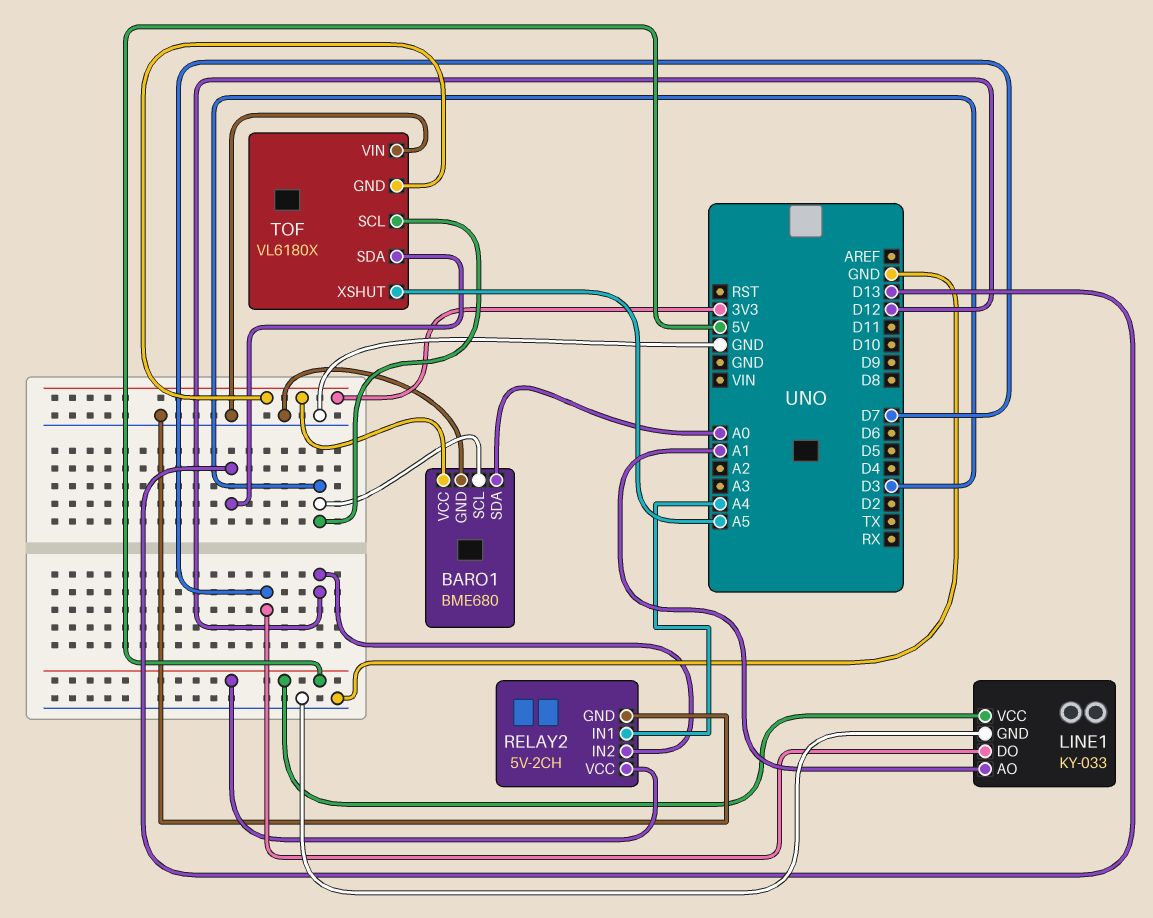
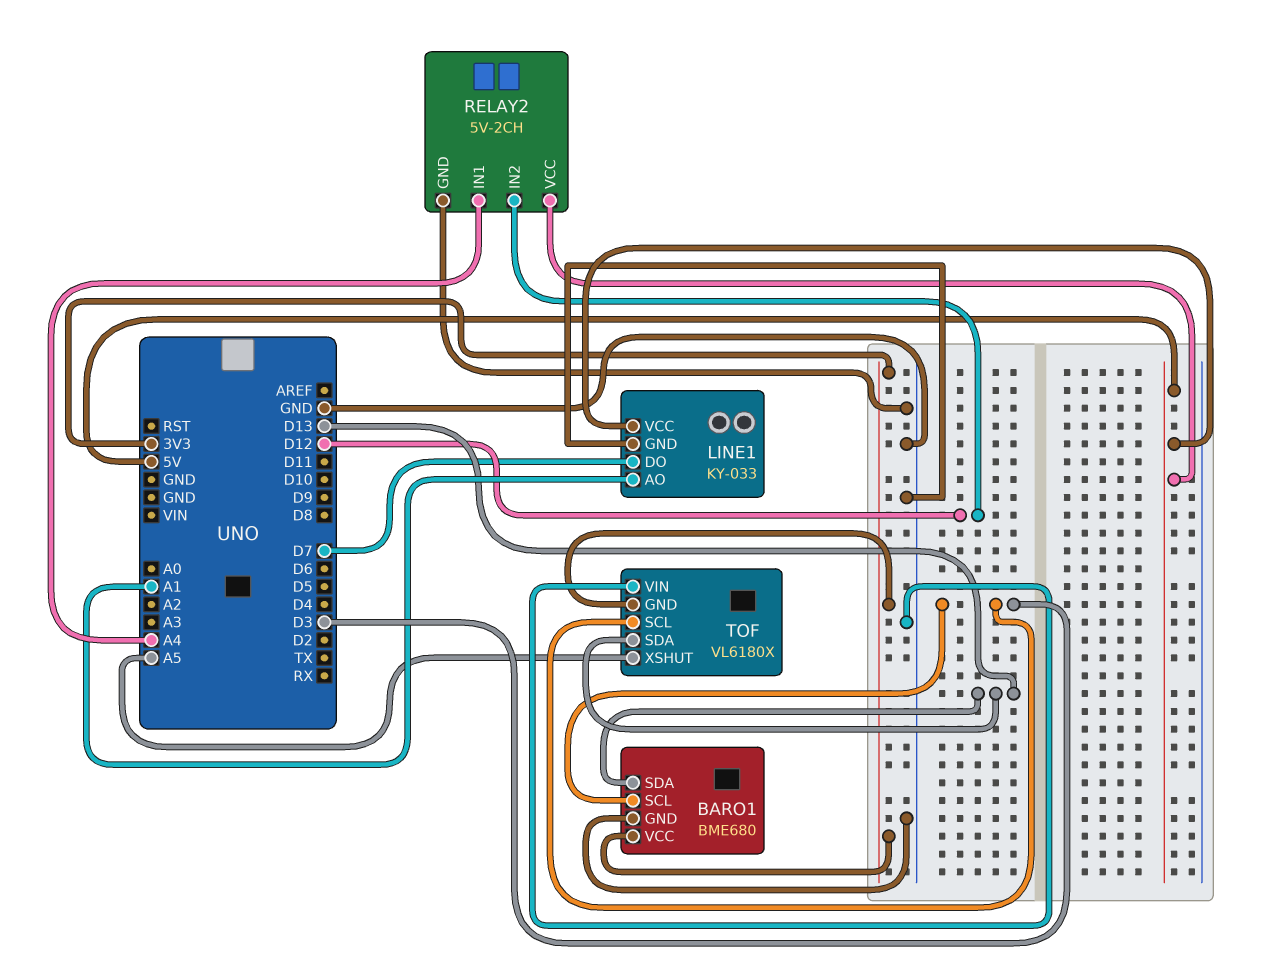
BARO1 pin SDA: A0 -> D13

